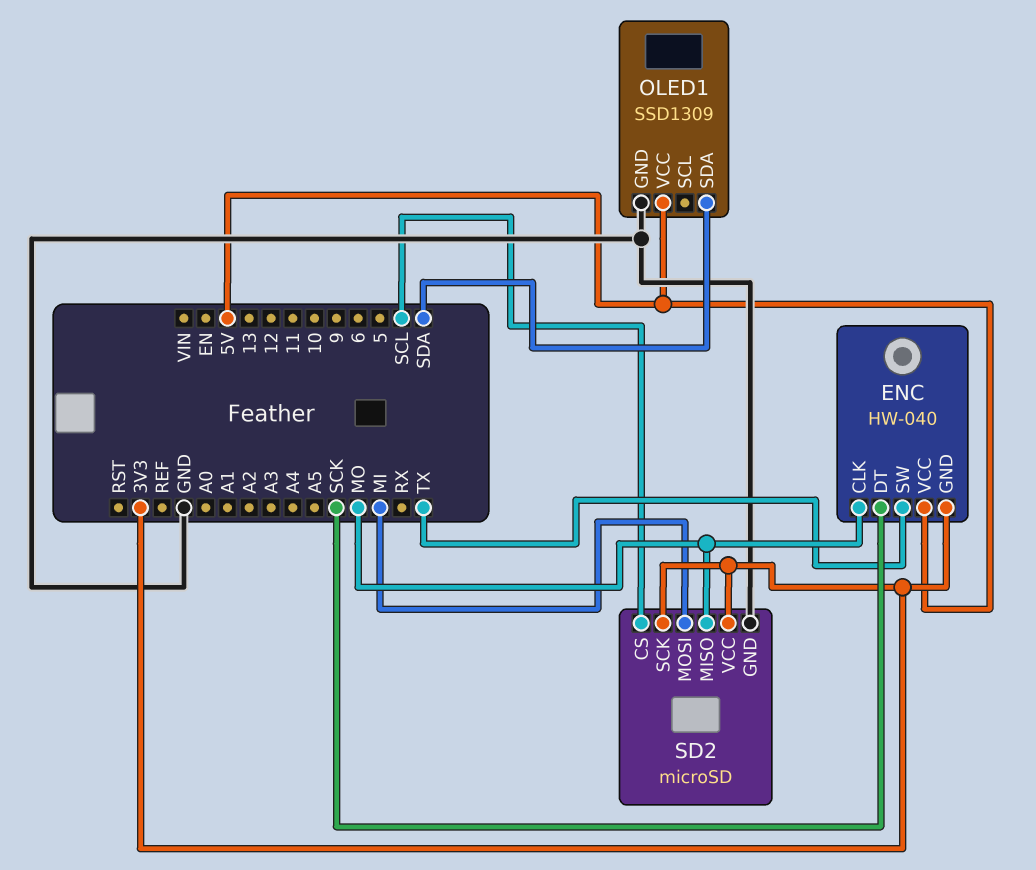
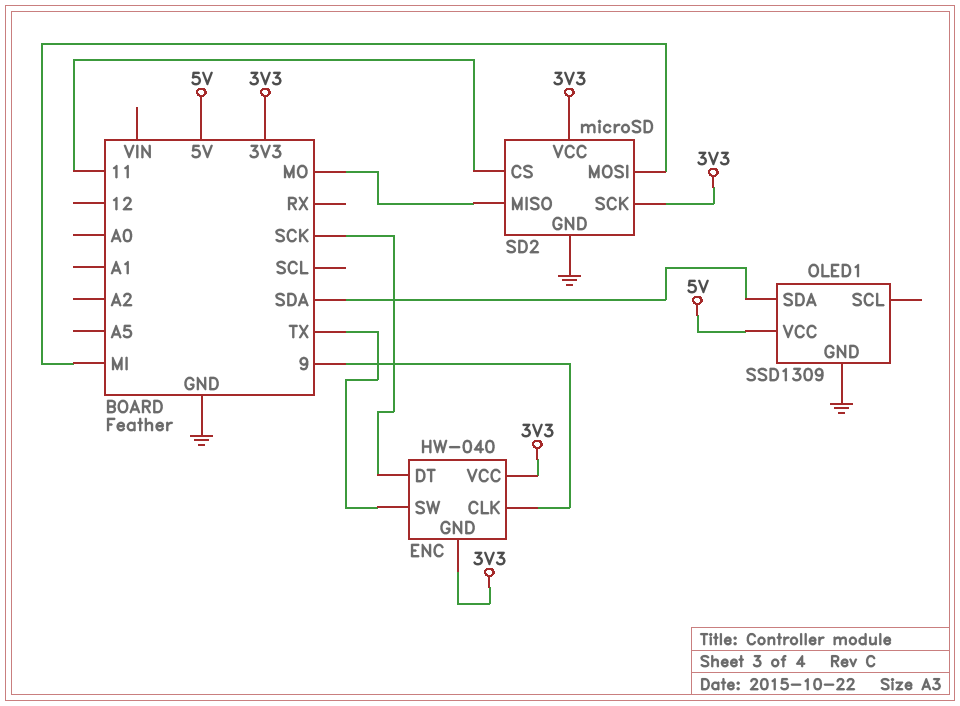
ENC pin CLK: MO -> 9
ENC pin VCC: 5V -> 3V3
SD2 pin CS: SCL -> 11

